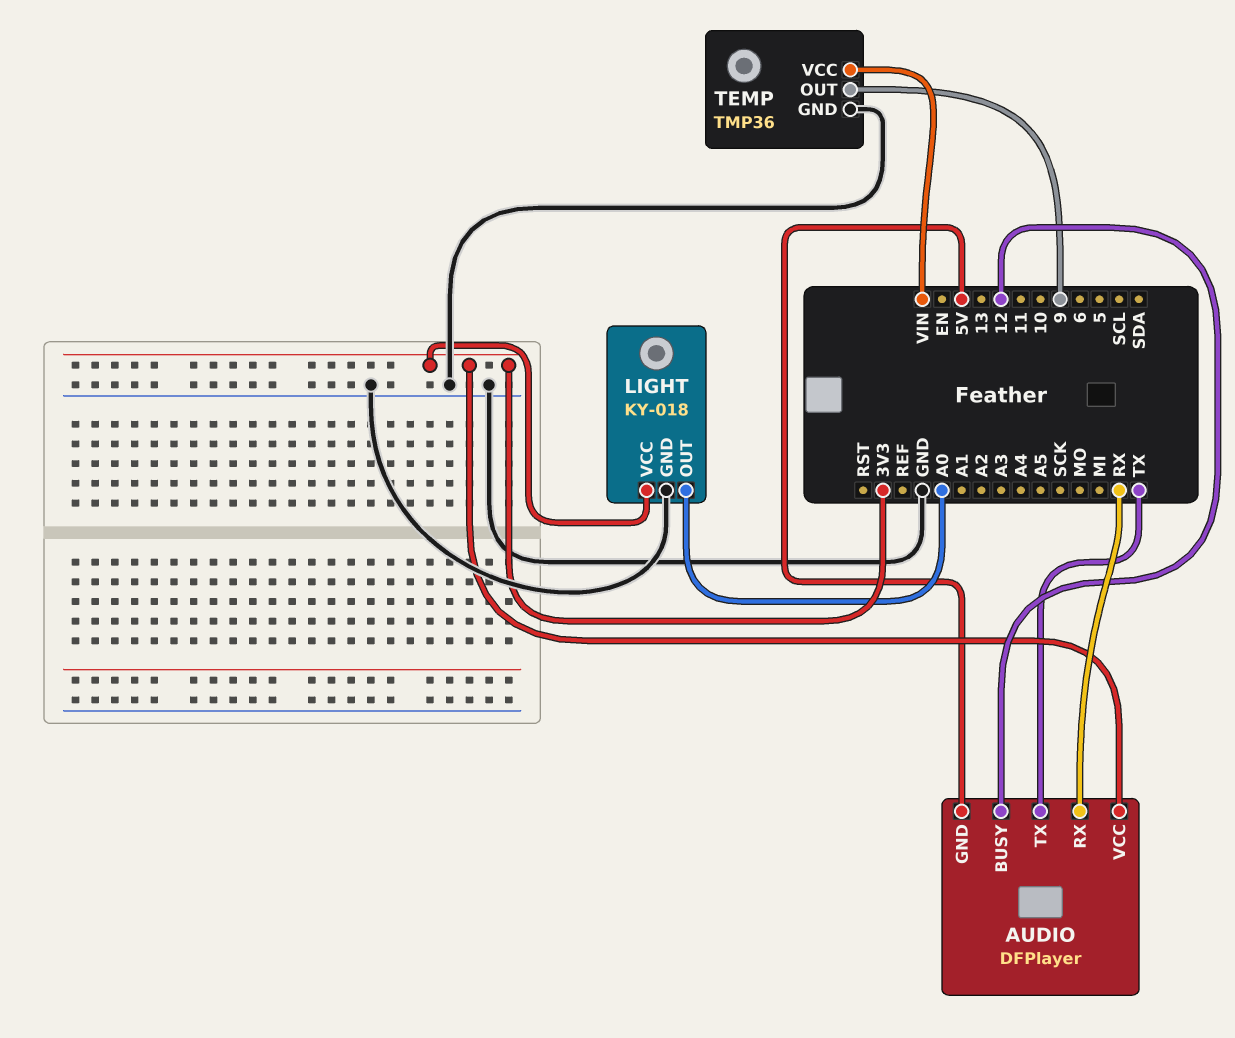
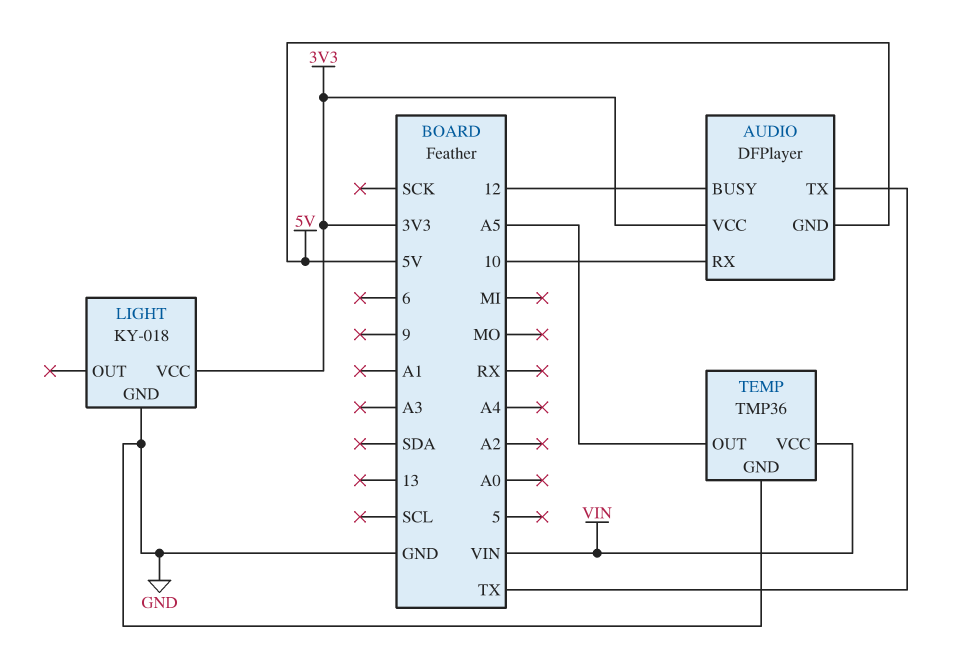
AUDIO pin RX: RX -> 10
LIGHT pin OUT: A0 -> none
TEMP pin OUT: 9 -> A5

